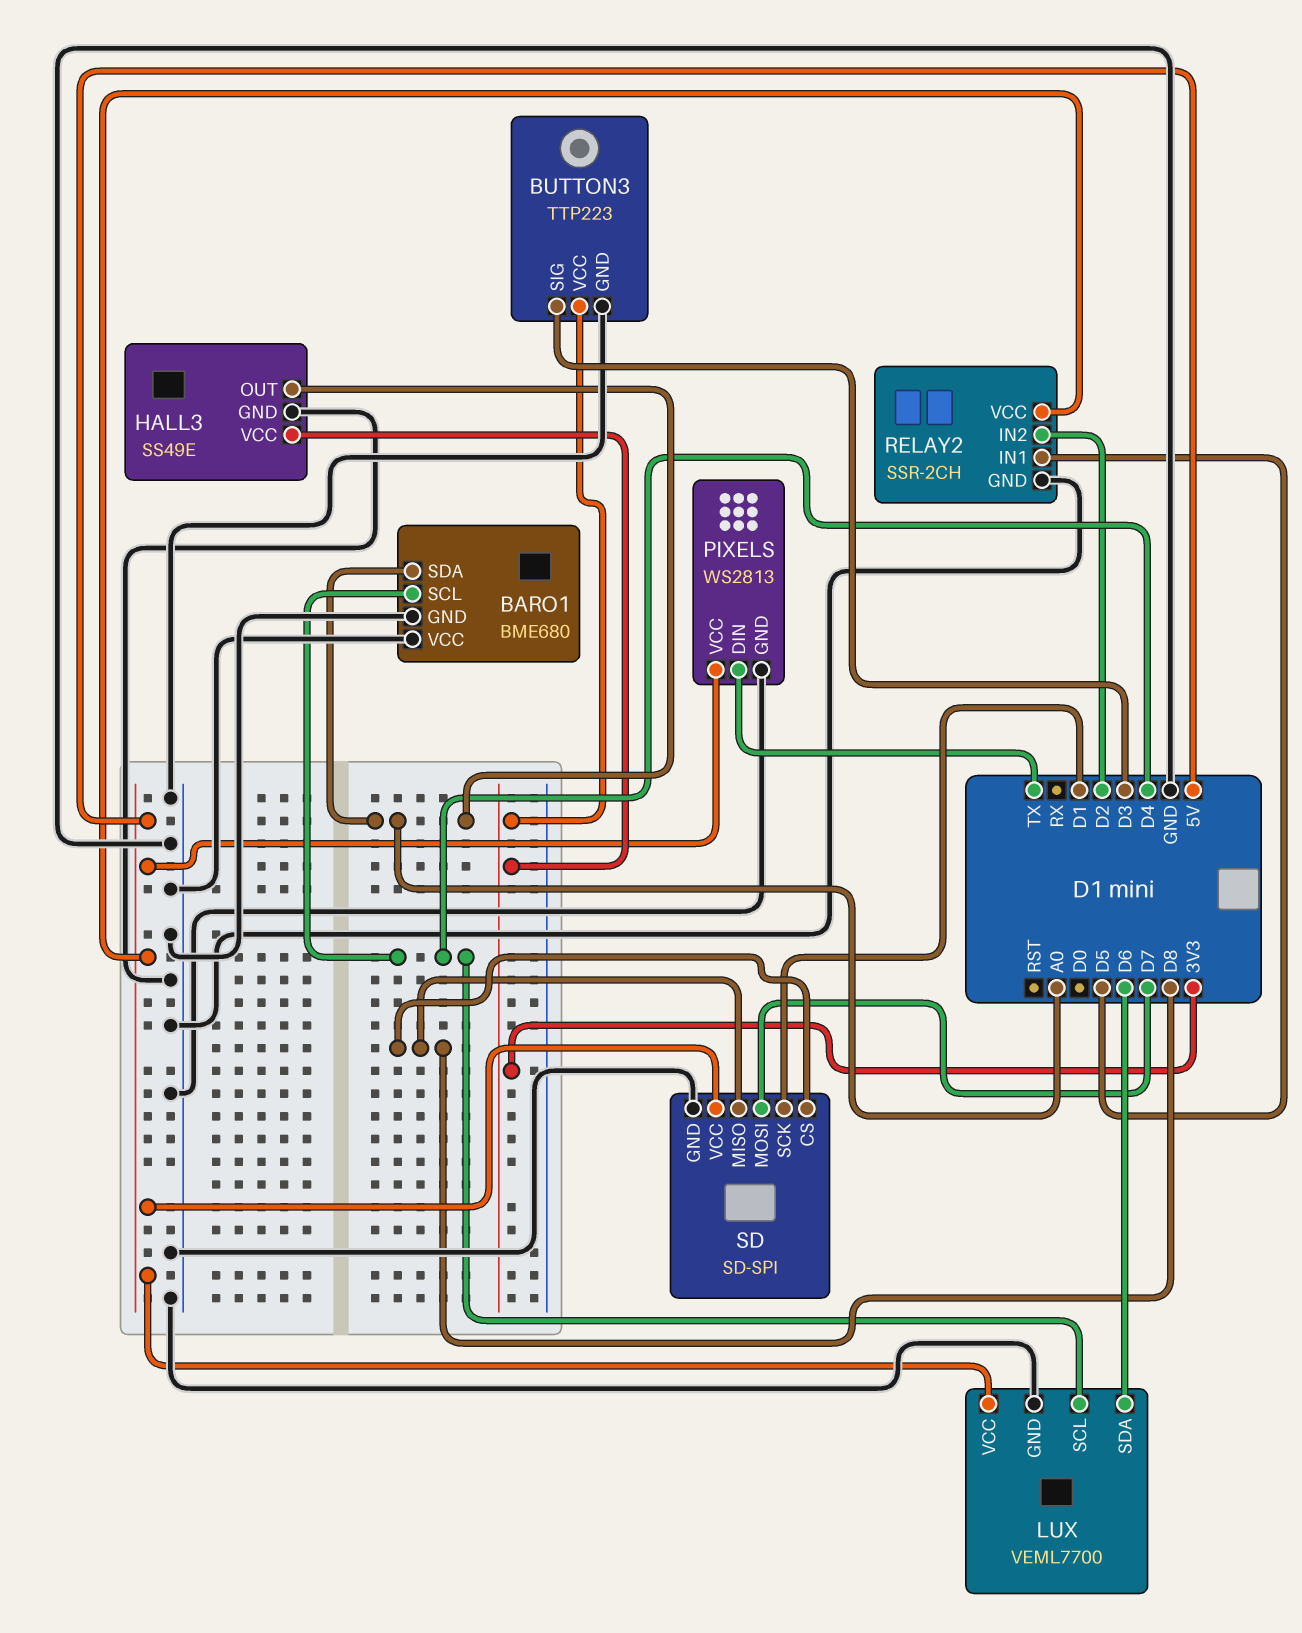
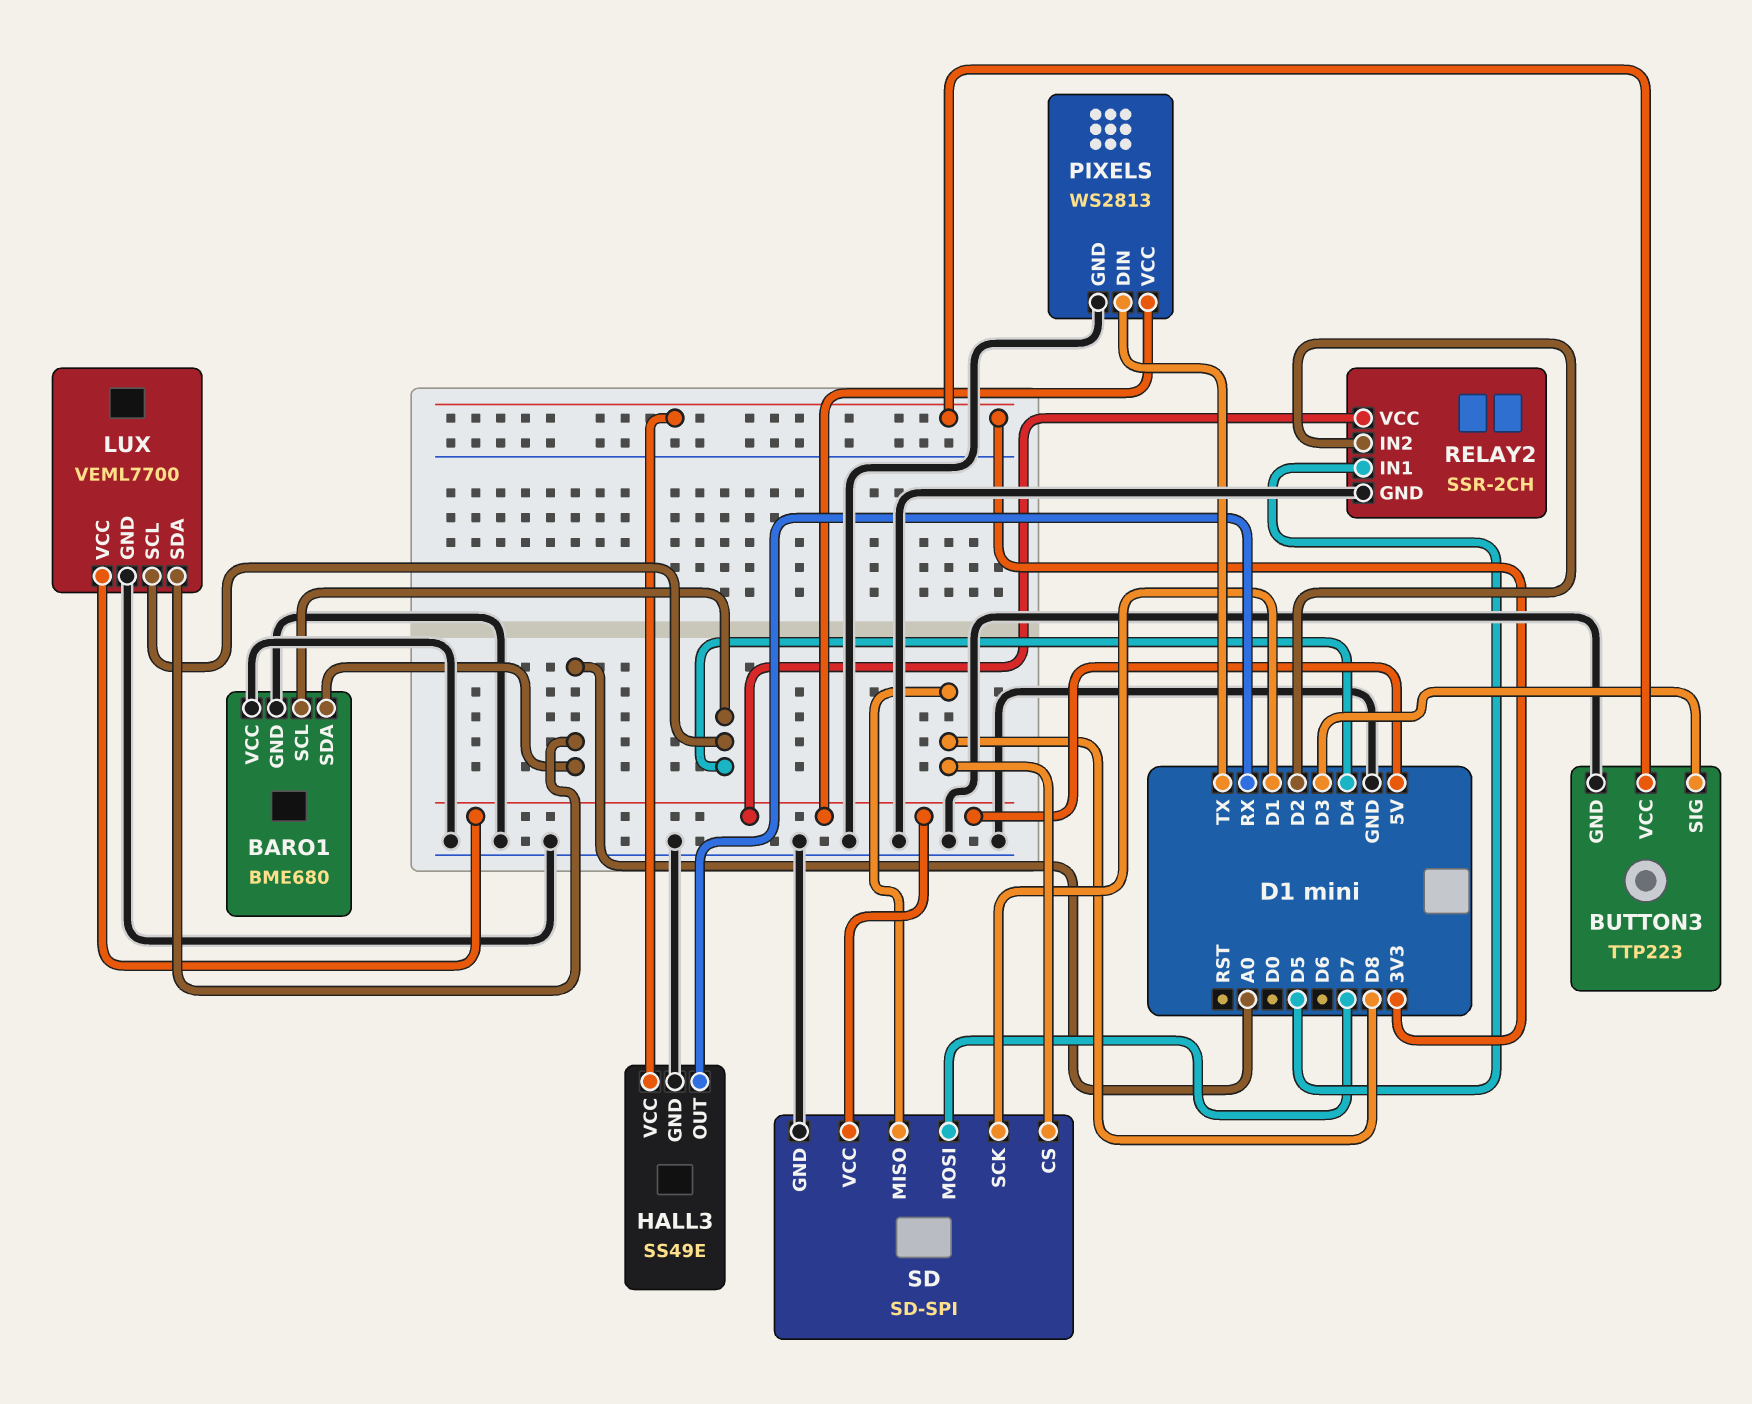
HALL3 pin OUT: A0 -> RX
LUX pin SDA: D6 -> A0

